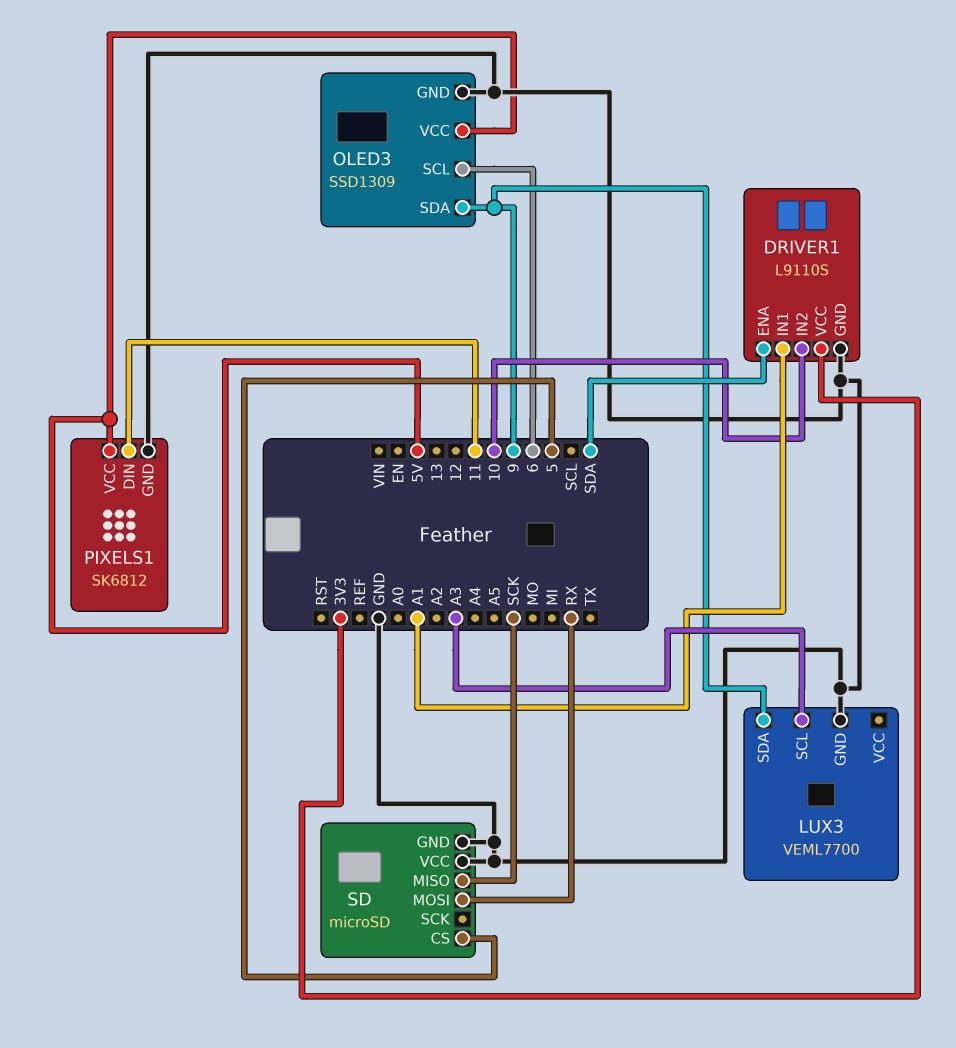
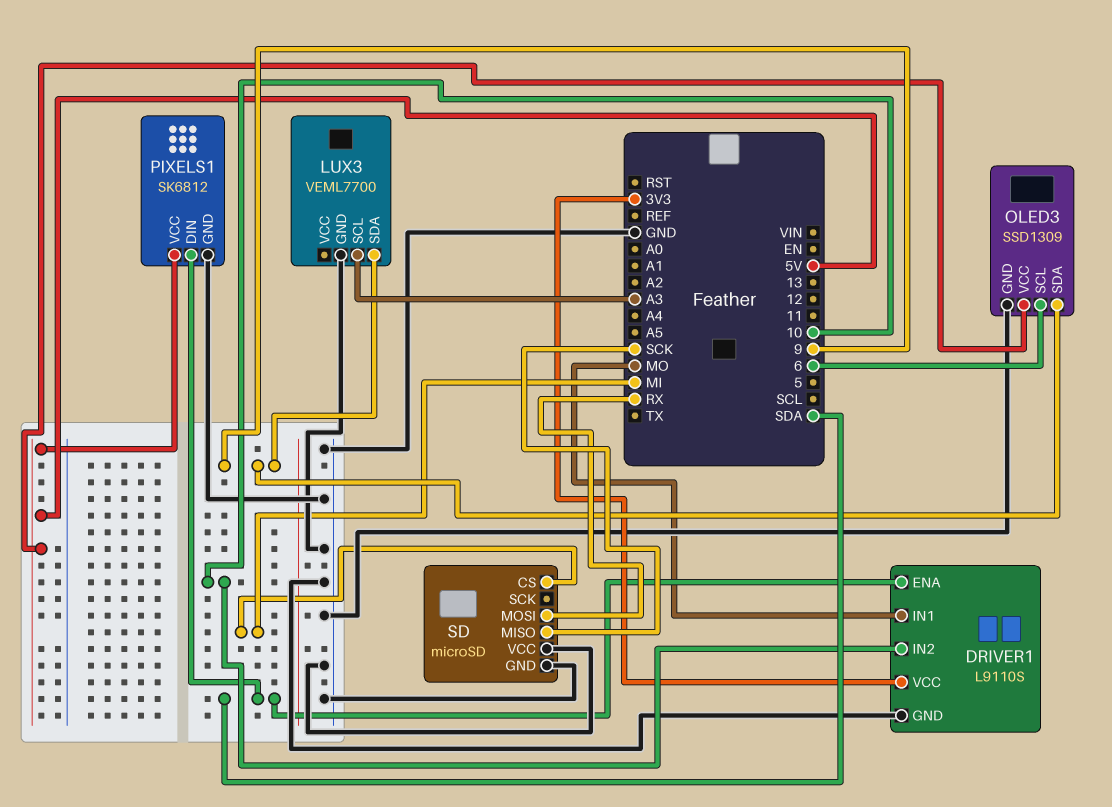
DRIVER1 pin IN1: A1 -> MO
PIXELS1 pin DIN: 11 -> SDA
SD pin CS: 5 -> MI

